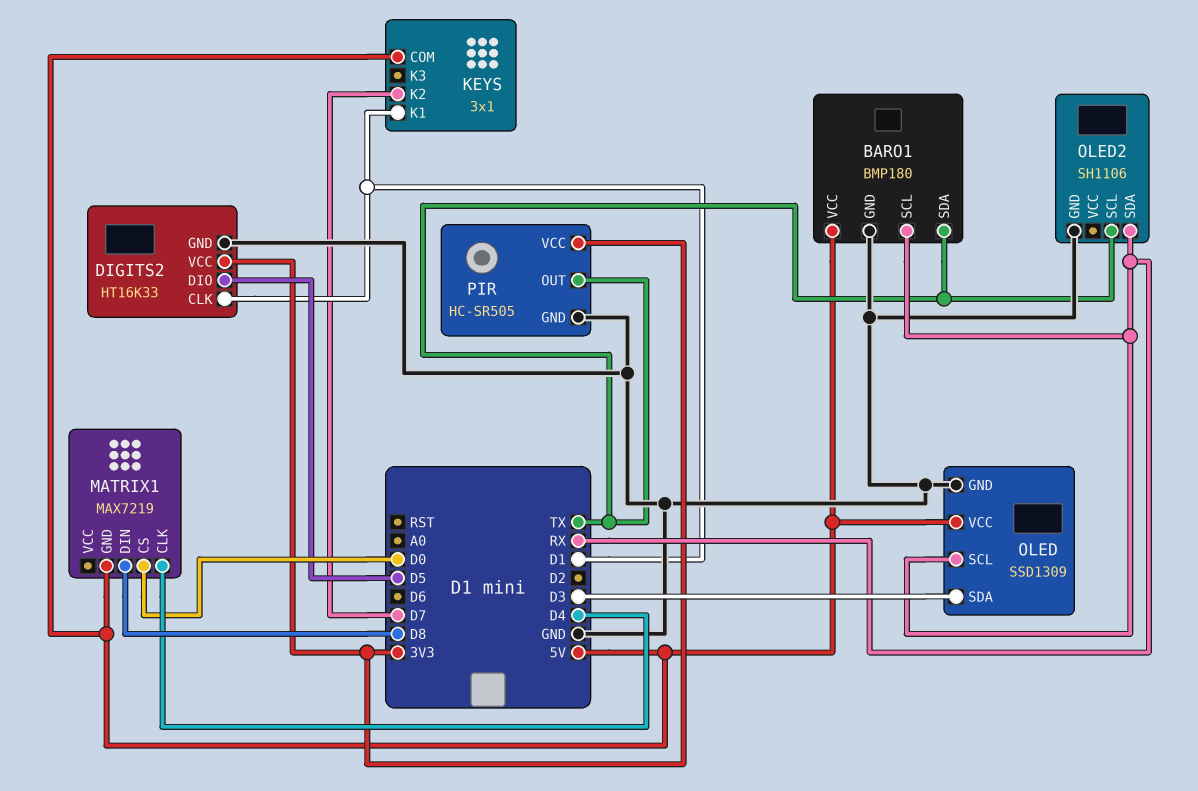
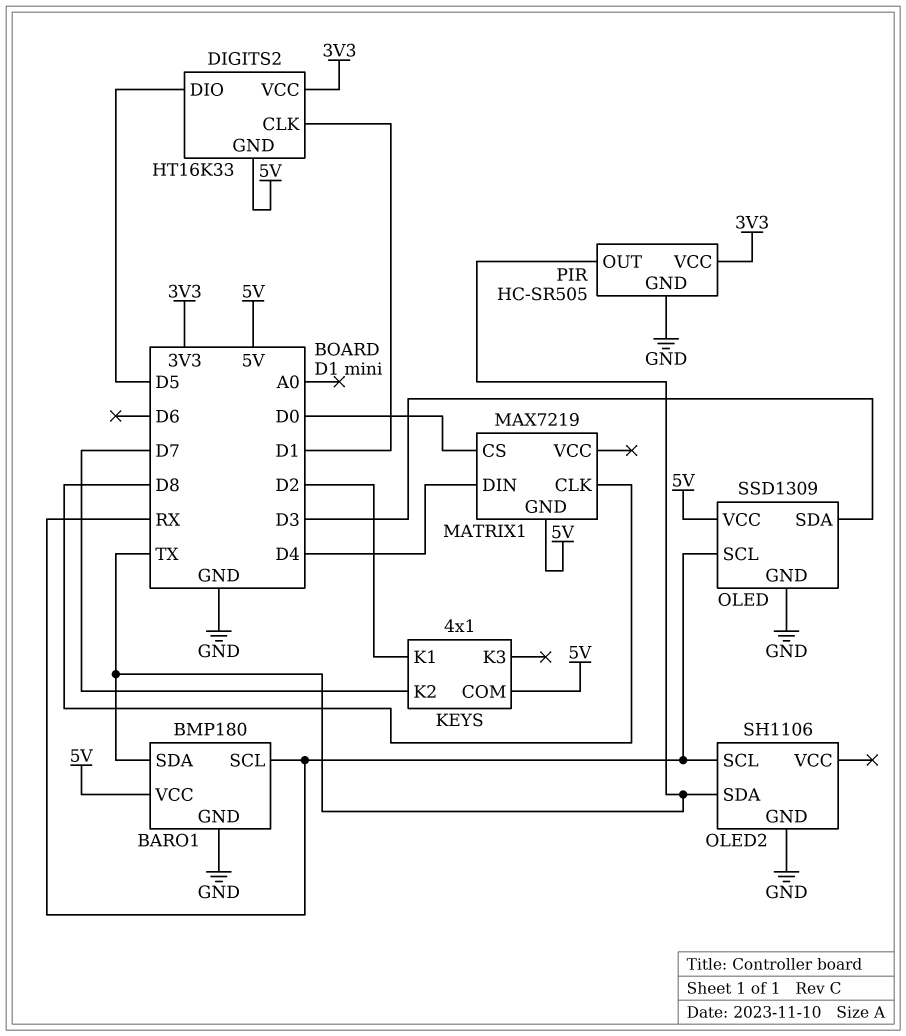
DIGITS2 pin GND: GND -> 5V
KEYS: 3x1 -> 4x1
KEYS pin K1: D1 -> D2
MATRIX1 pin CLK: D4 -> D8
MATRIX1 pin DIN: D8 -> D4
OLED2 pin SCL: TX -> RX
OLED2 pin SDA: RX -> TX

